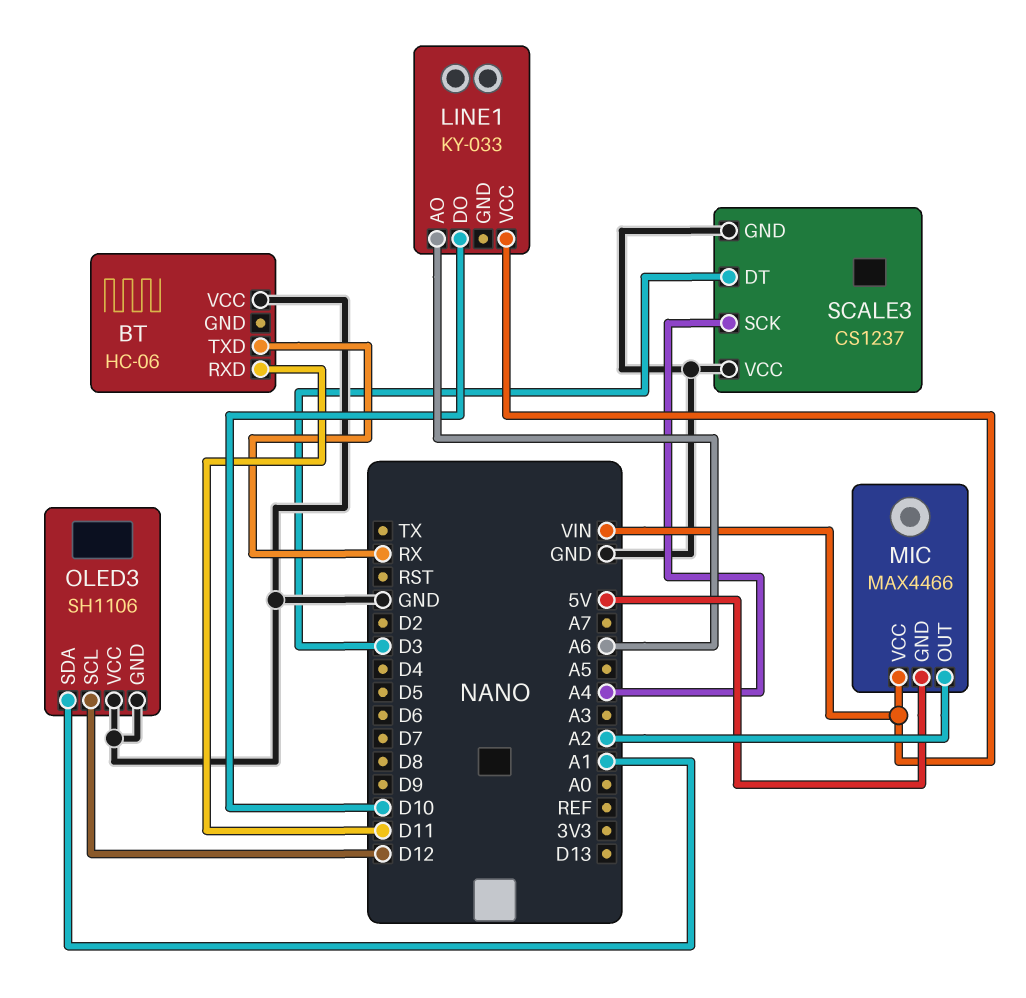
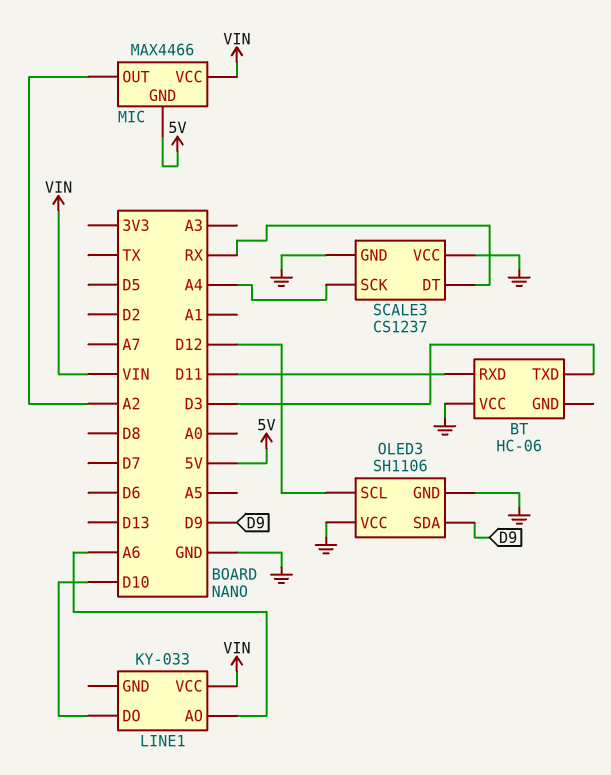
BT pin TXD: RX -> D3
OLED3 pin SDA: A1 -> D9
SCALE3 pin DT: D3 -> RX

